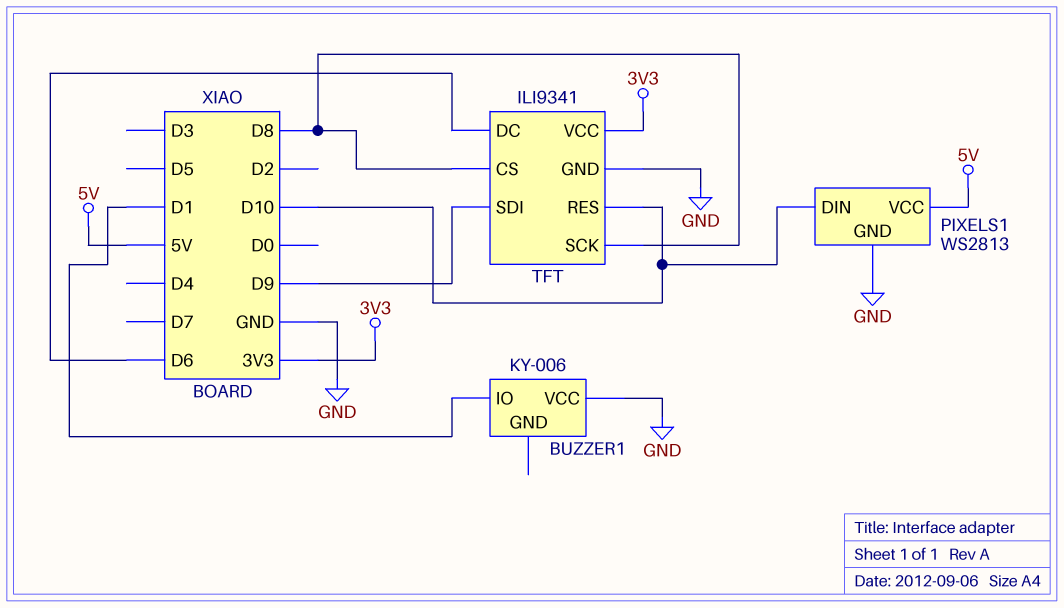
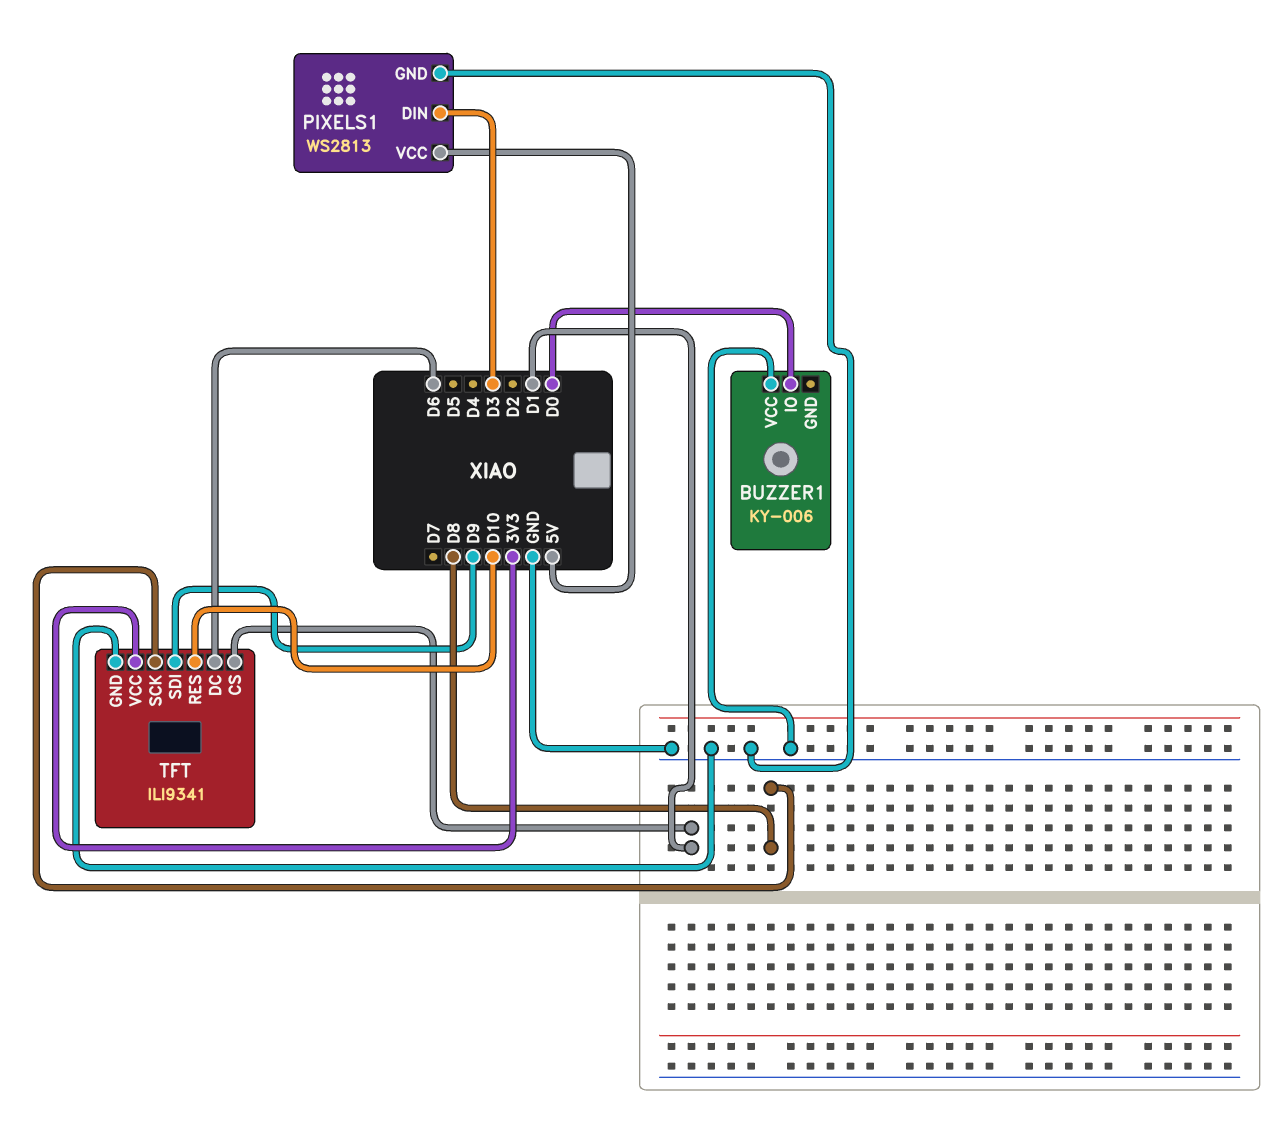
BUZZER1 pin IO: D1 -> D0
PIXELS1 pin DIN: D10 -> D3
TFT pin CS: D8 -> D1

